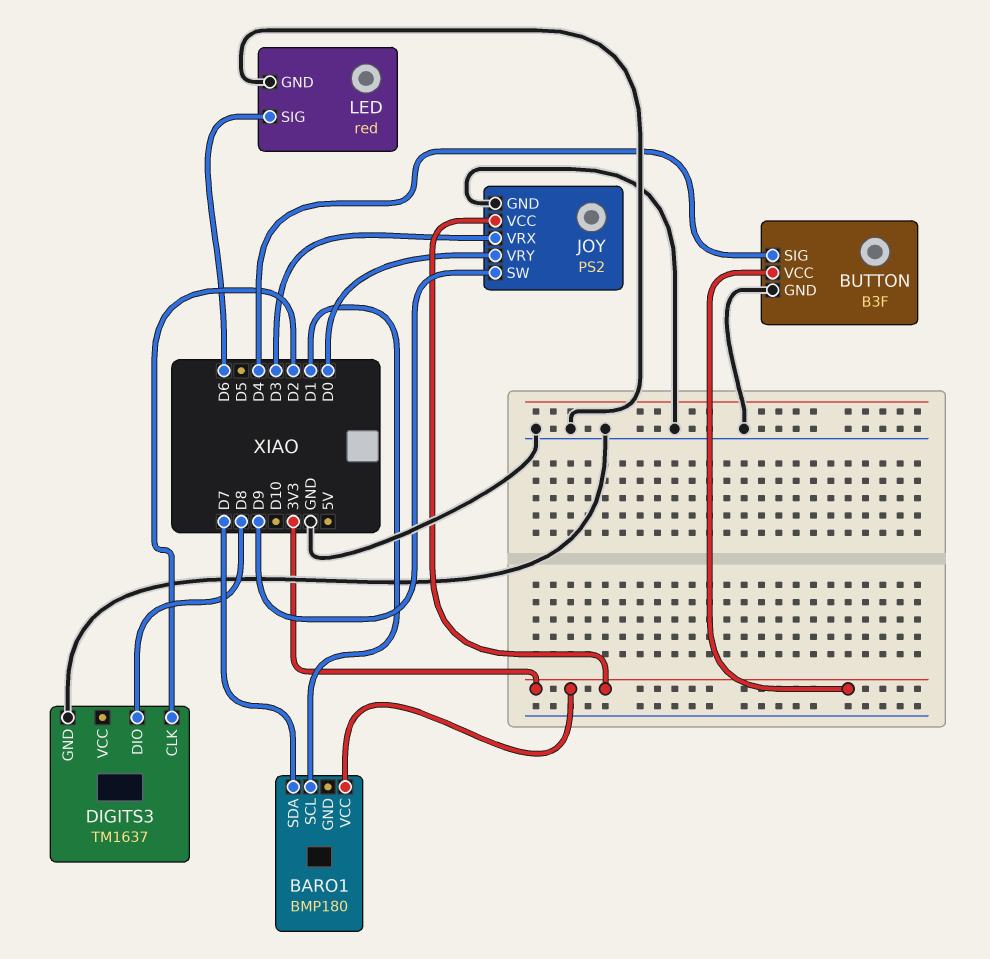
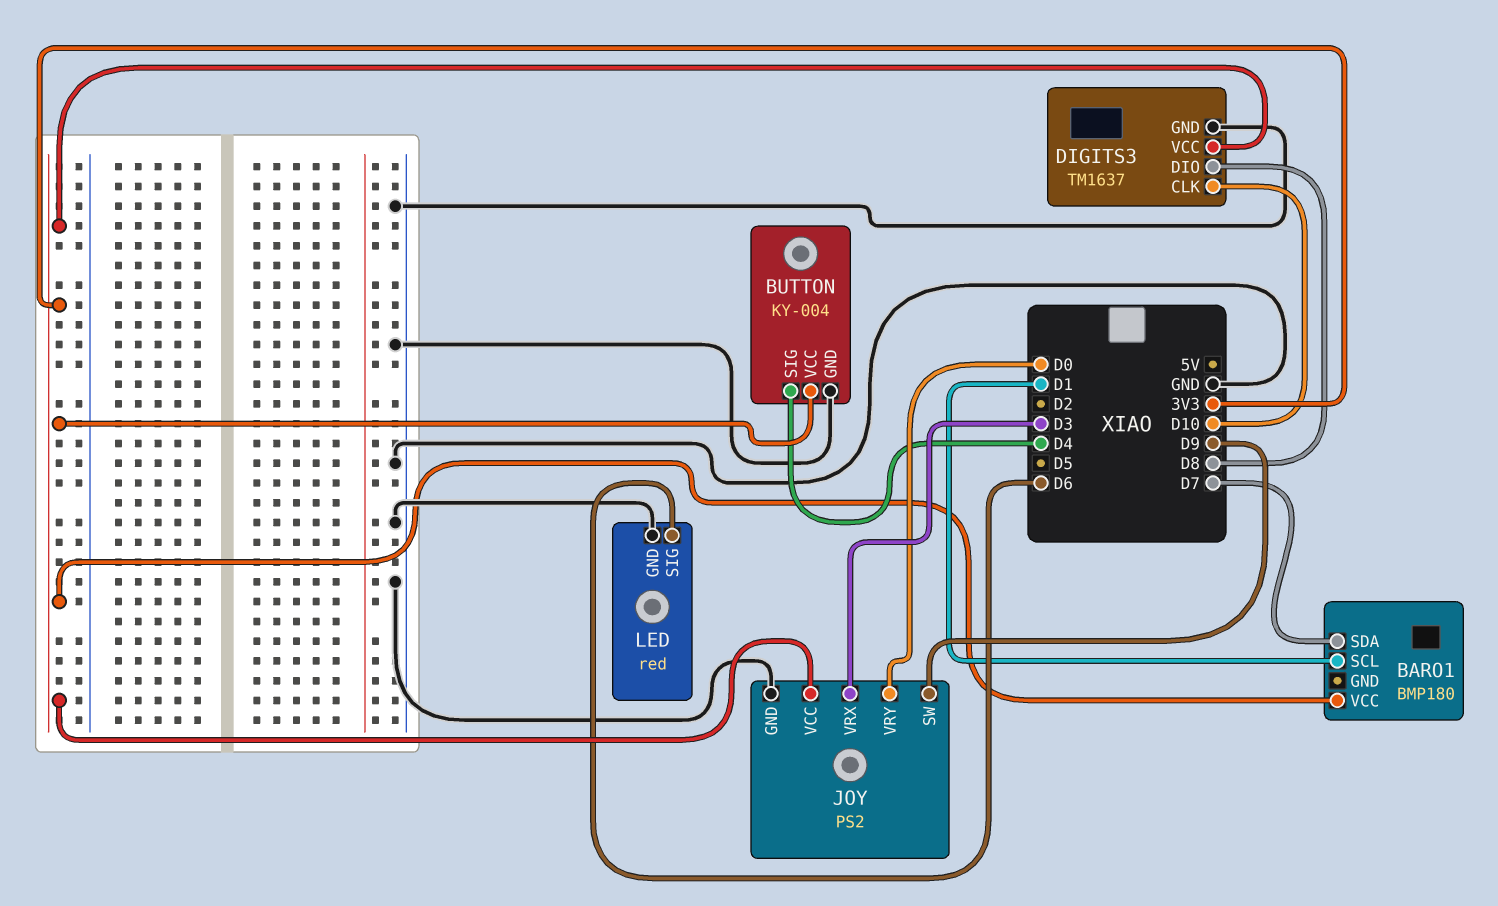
BUTTON: B3F -> KY-004
DIGITS3 pin CLK: D2 -> D10
DIGITS3 pin VCC: none -> 3V3

